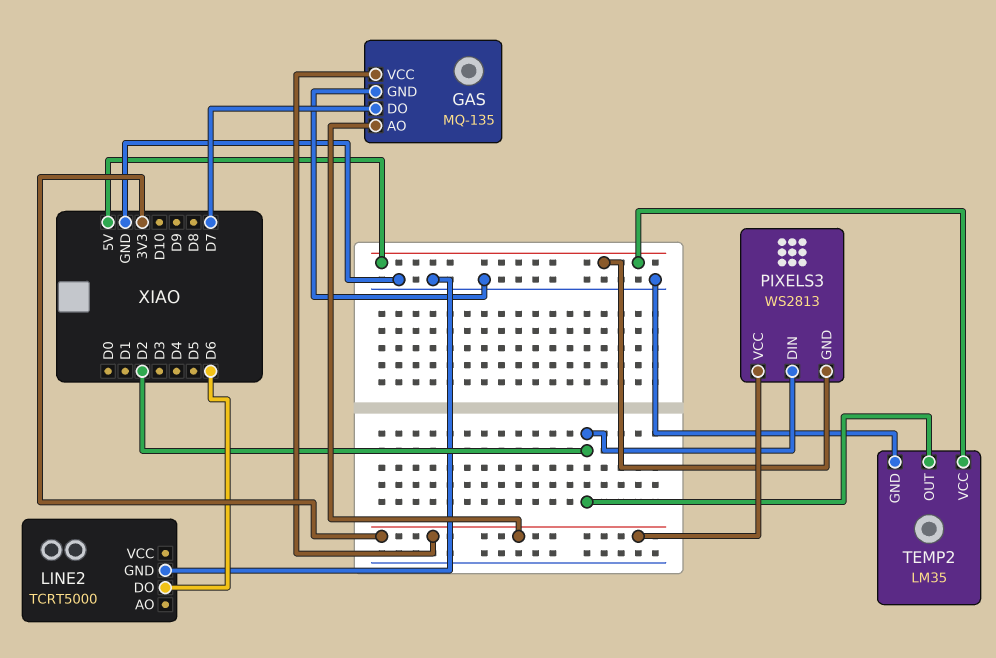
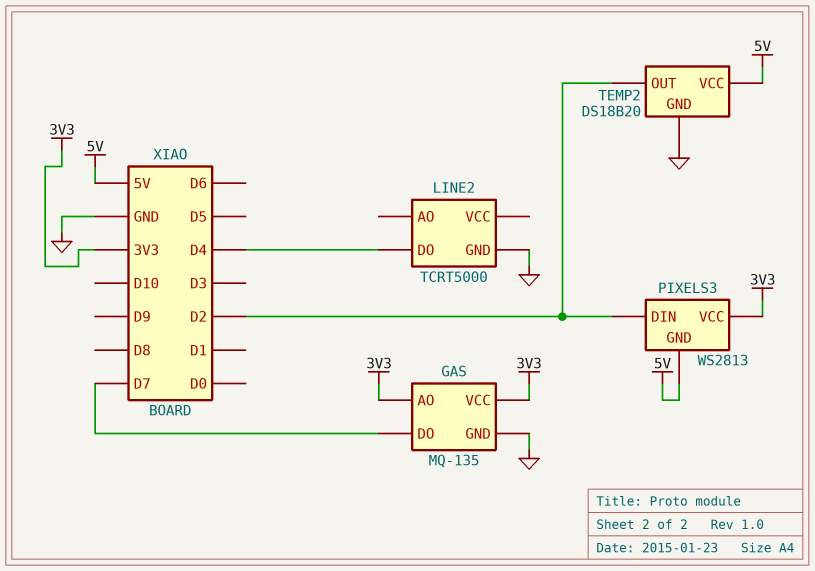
LINE2 pin DO: D6 -> D4
TEMP2: LM35 -> DS18B20

